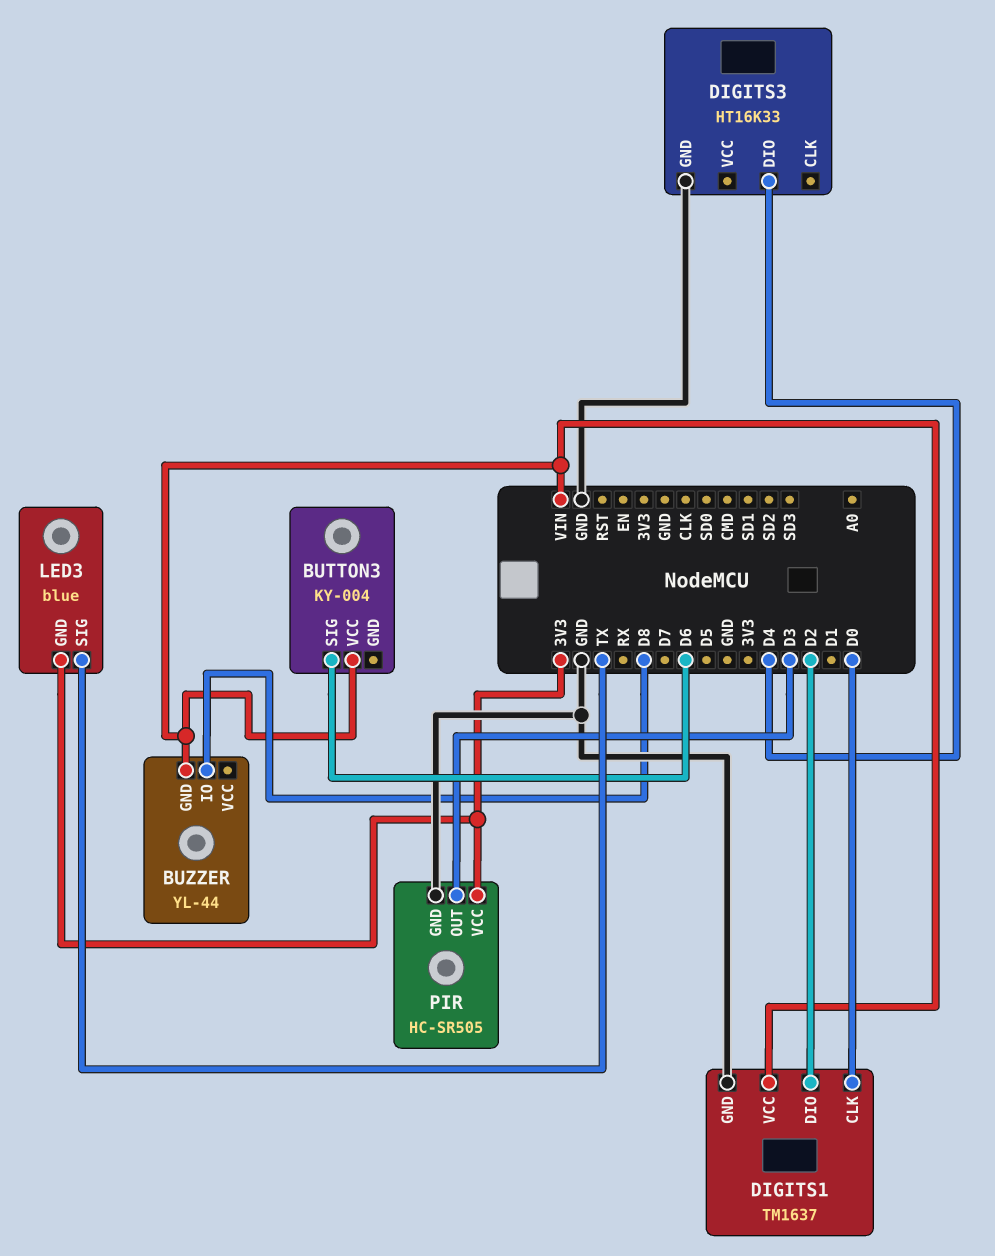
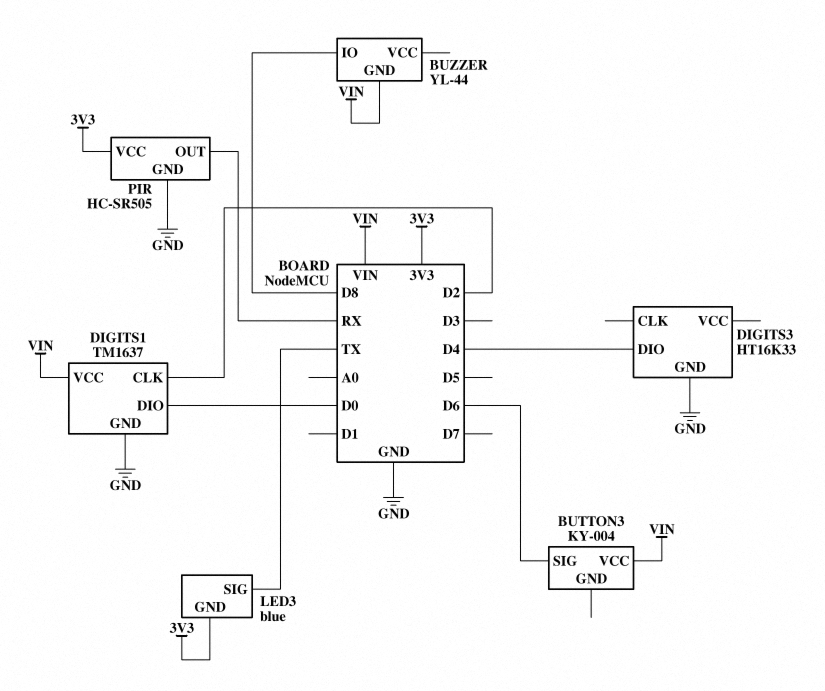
DIGITS1 pin CLK: D0 -> D2
DIGITS1 pin DIO: D2 -> D0
PIR pin OUT: D3 -> RX

